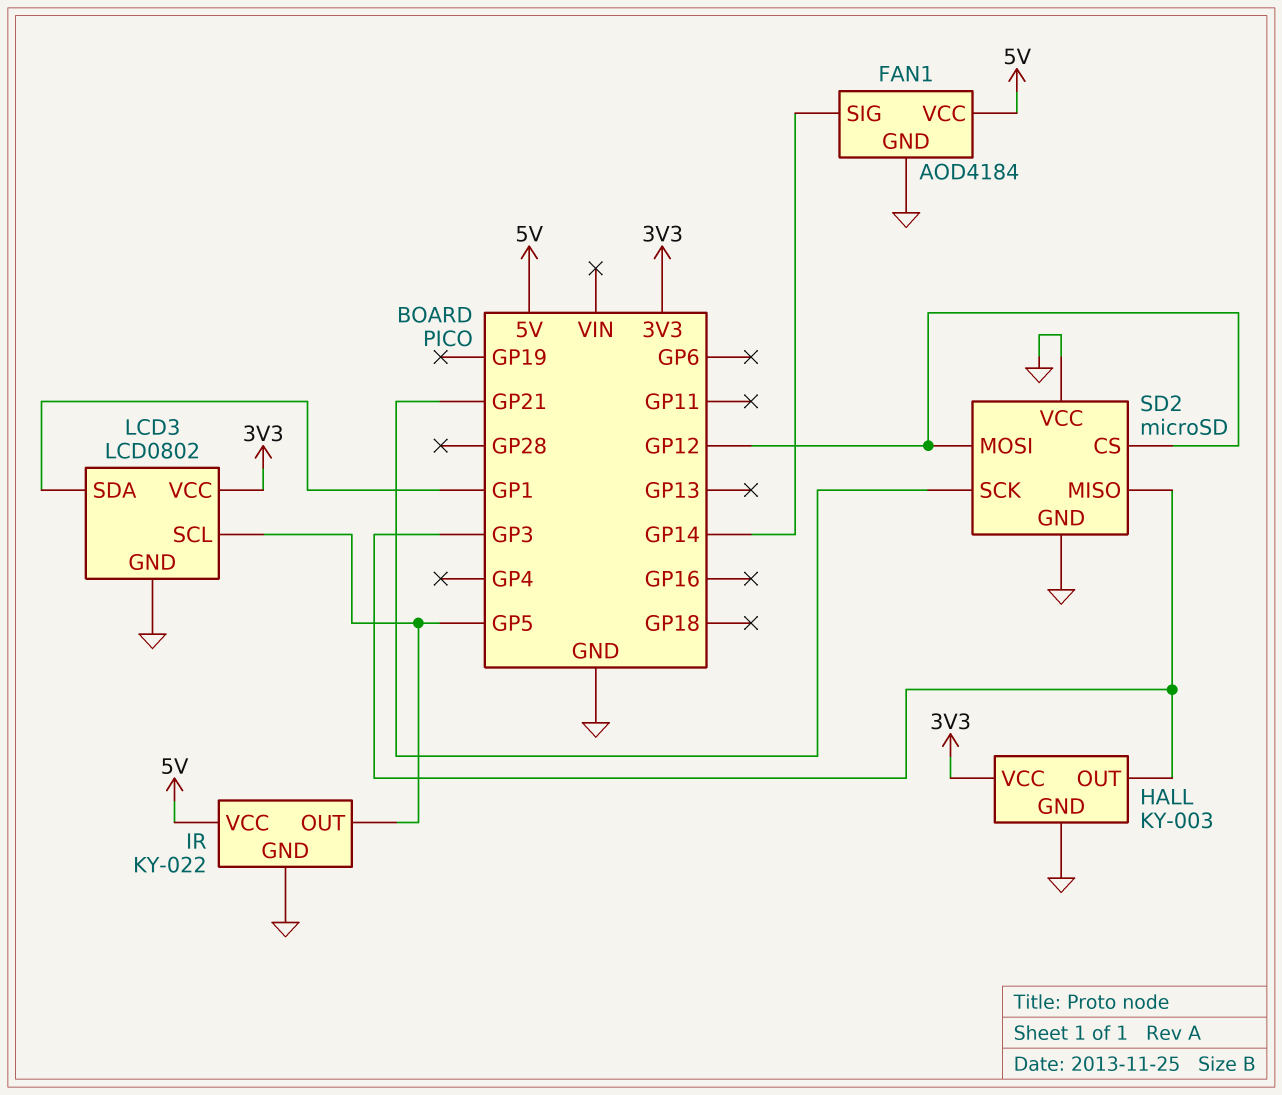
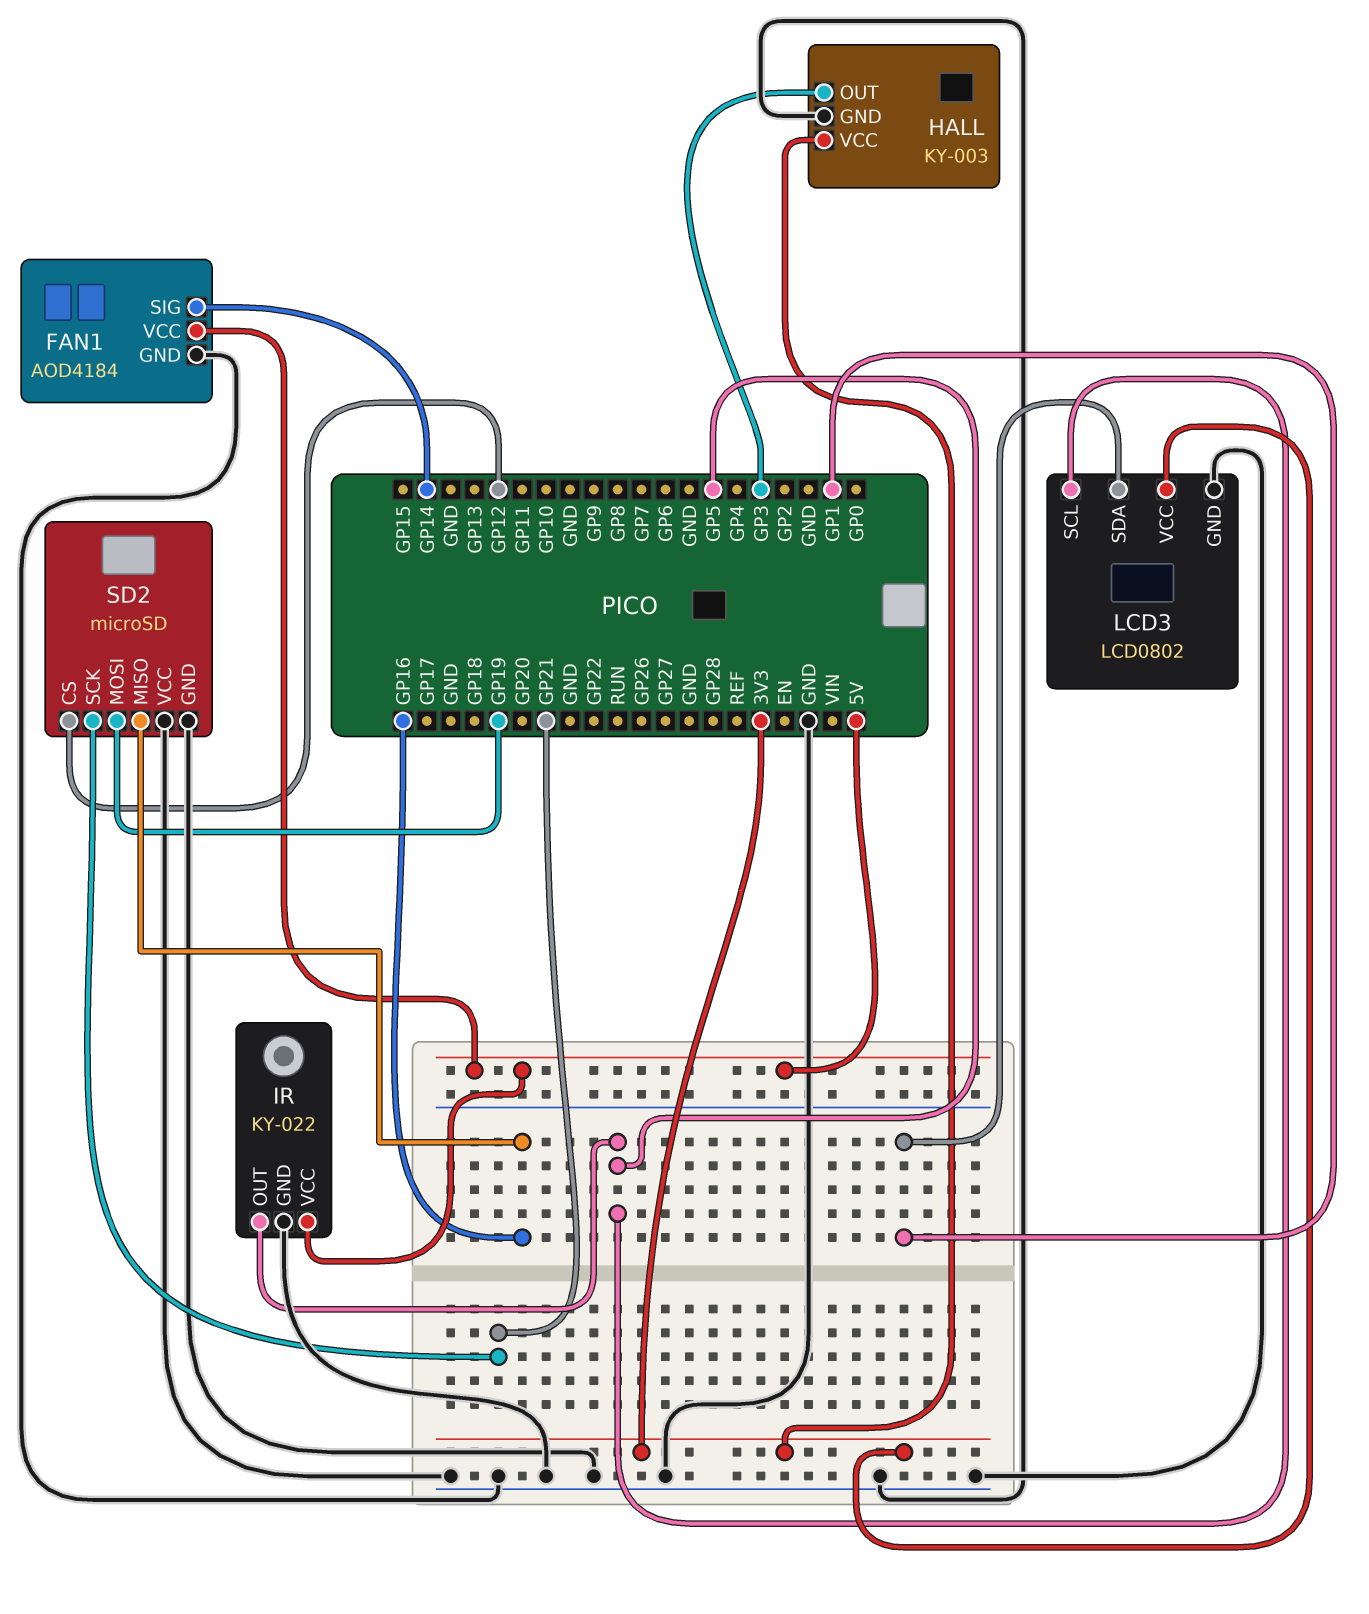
SD2 pin MISO: GP3 -> GP16
SD2 pin MOSI: GP12 -> GP19

